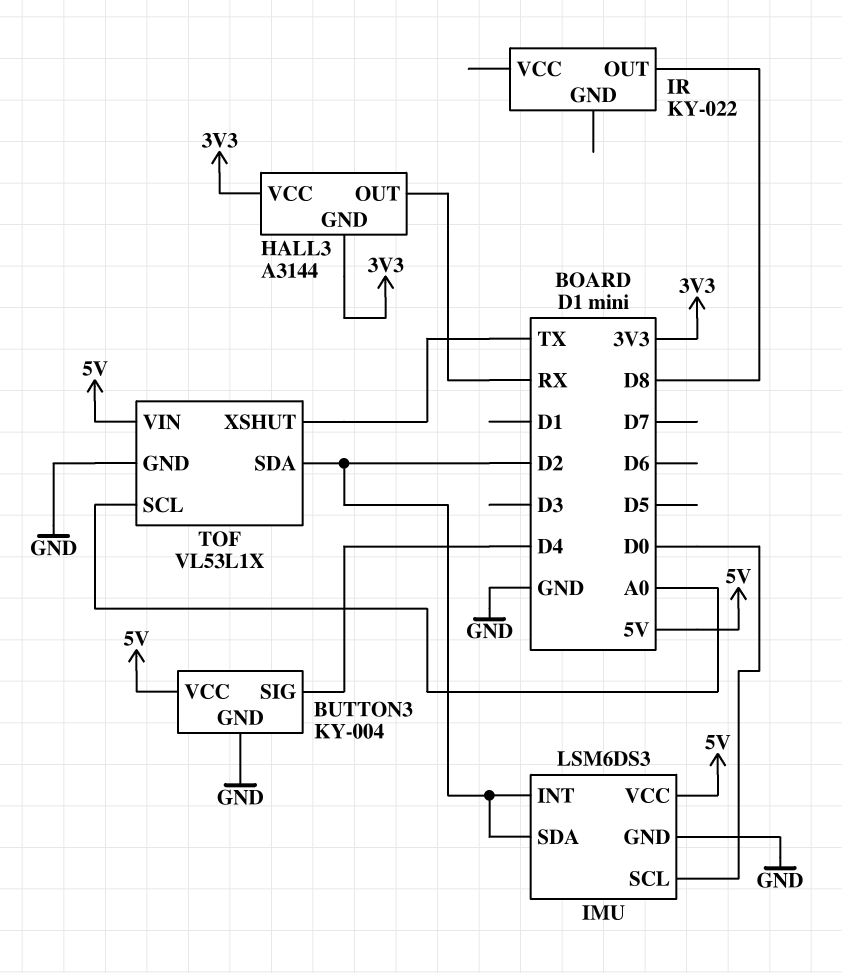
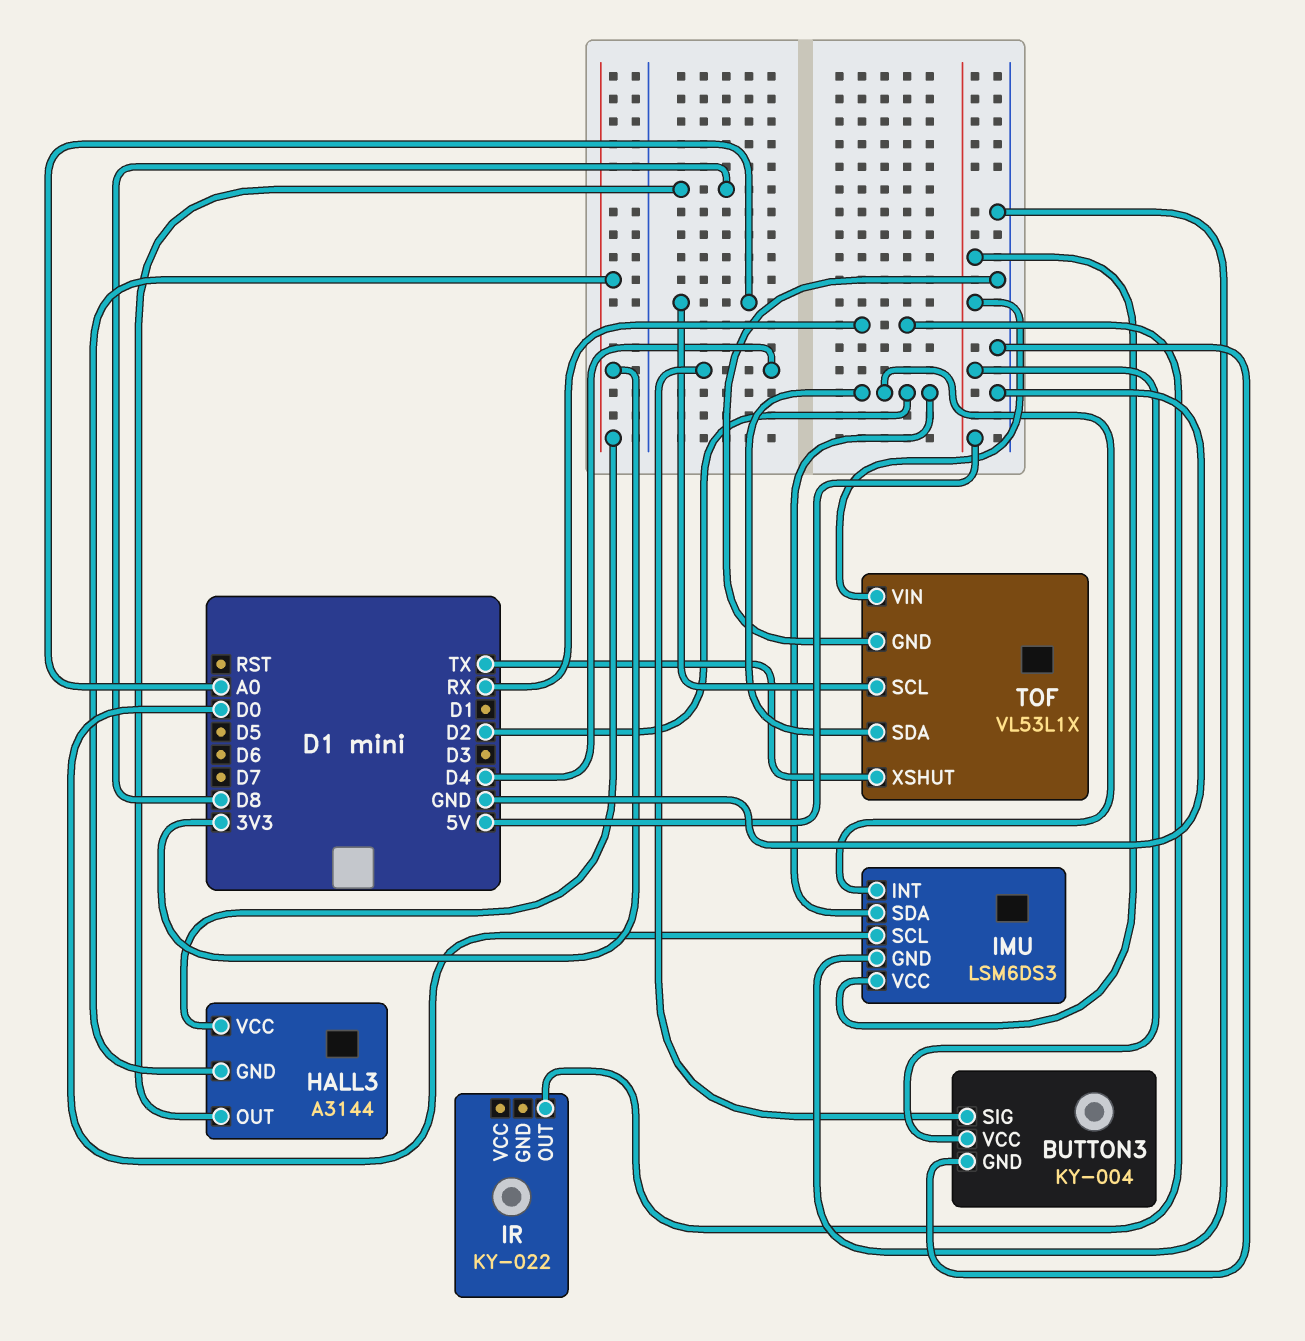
HALL3 pin OUT: RX -> D8
IR pin OUT: D8 -> RX

